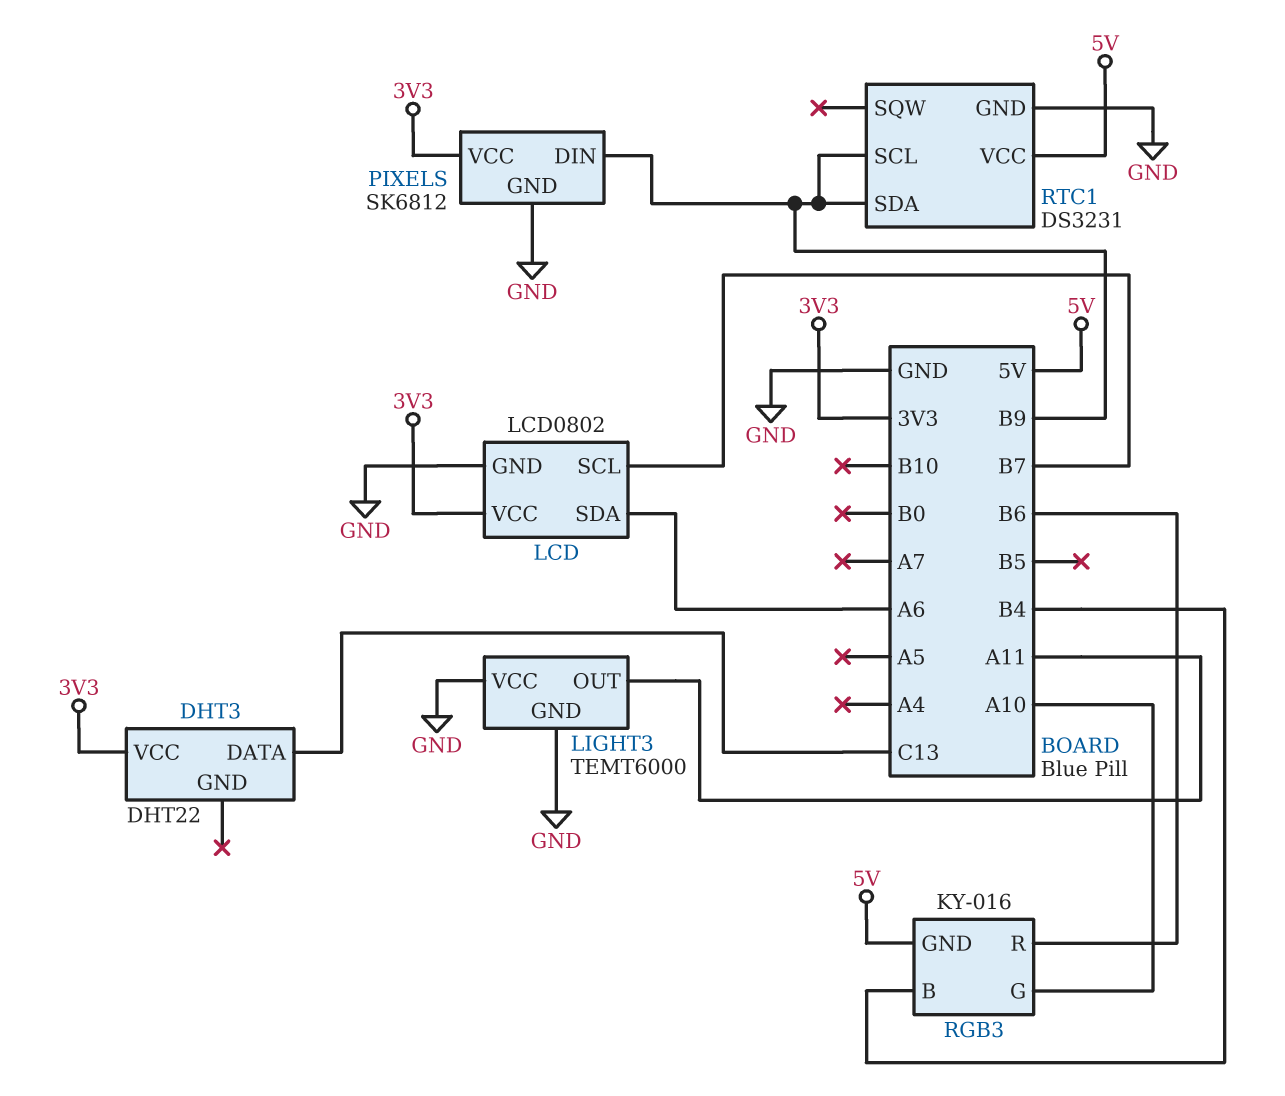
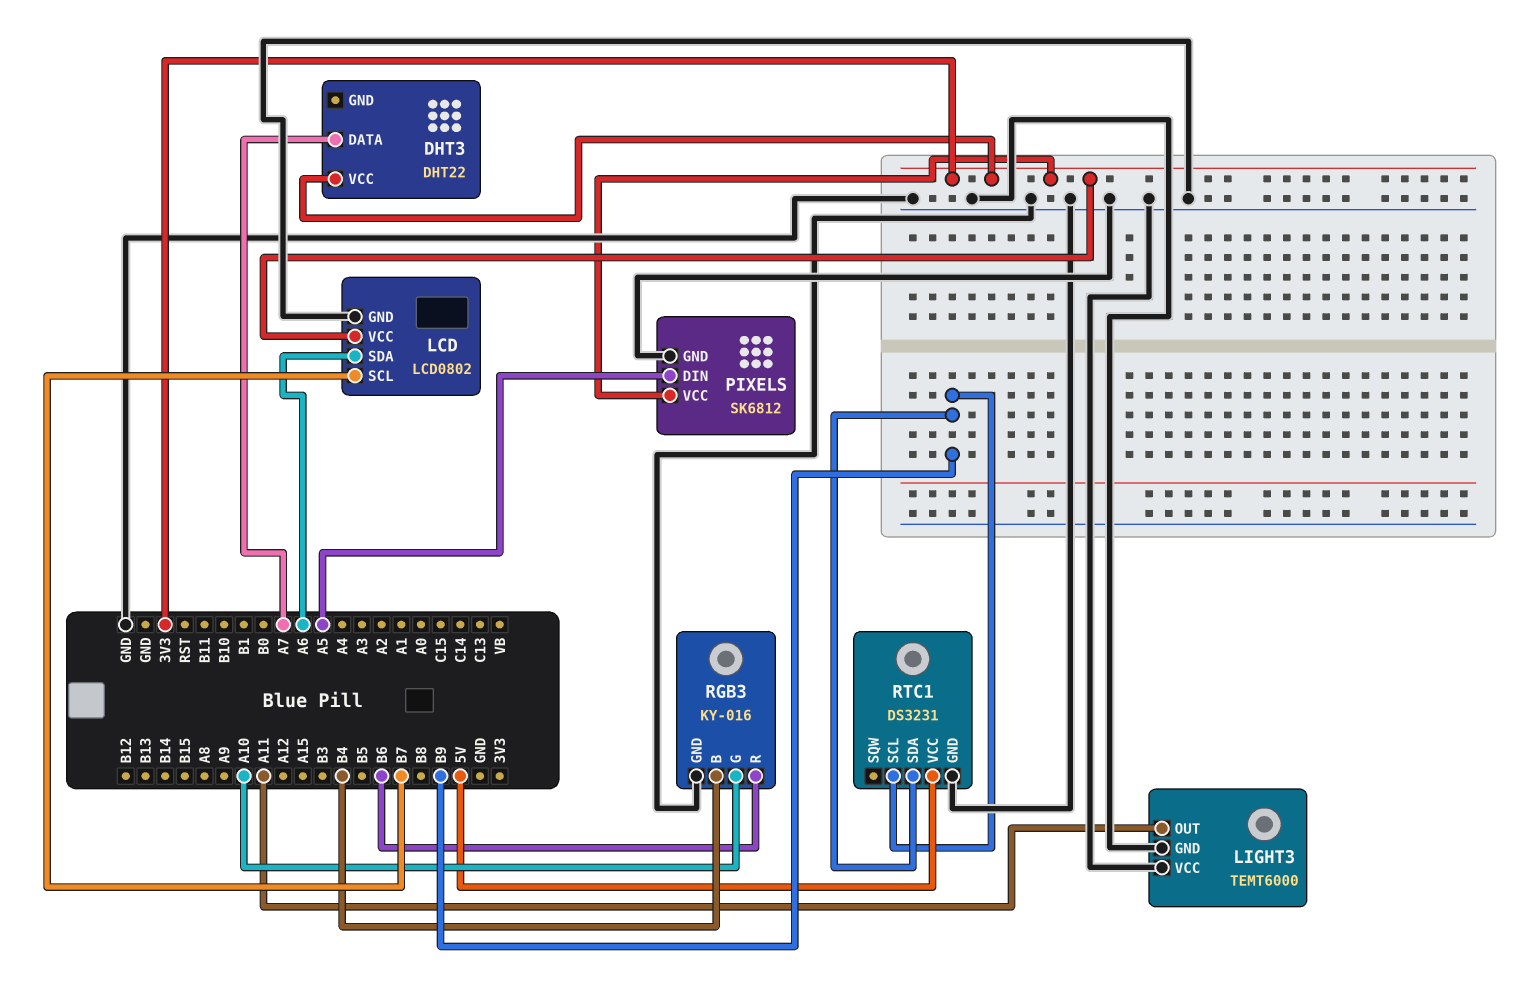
DHT3 pin DATA: C13 -> A7
PIXELS pin DIN: B9 -> A5
RGB3 pin GND: 5V -> GND

